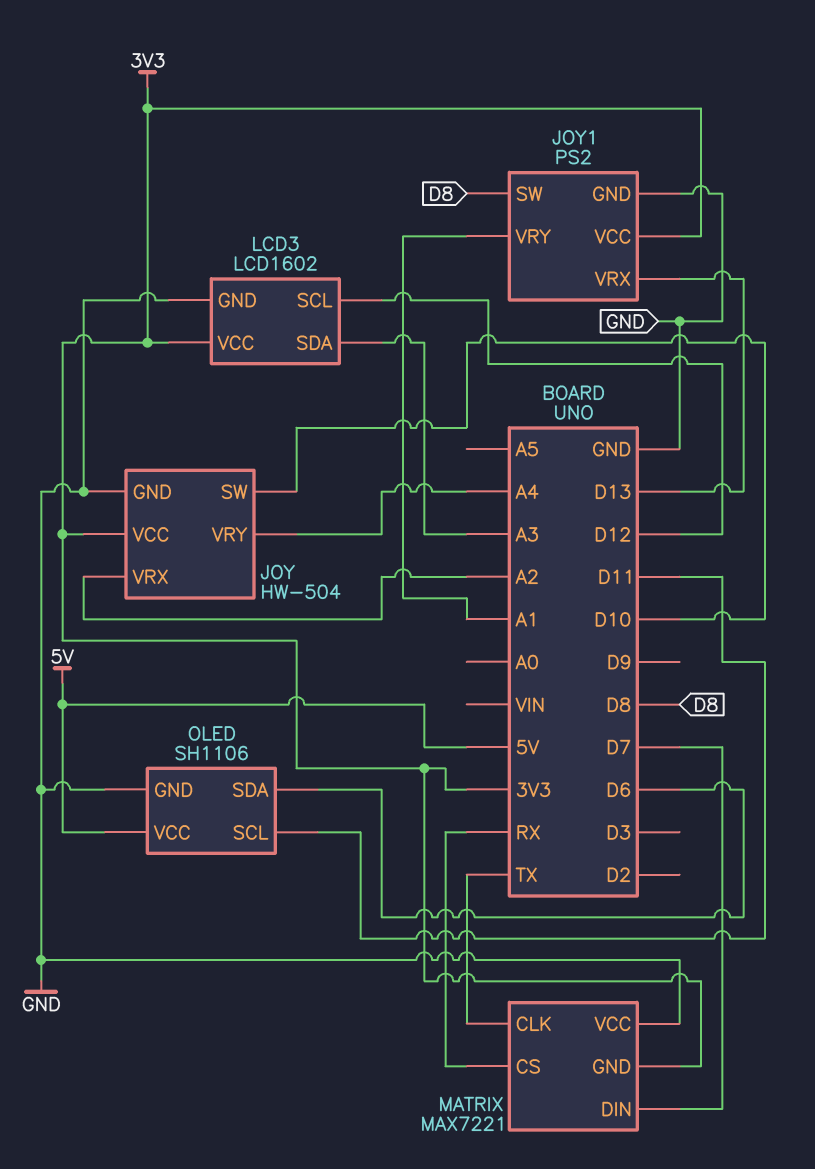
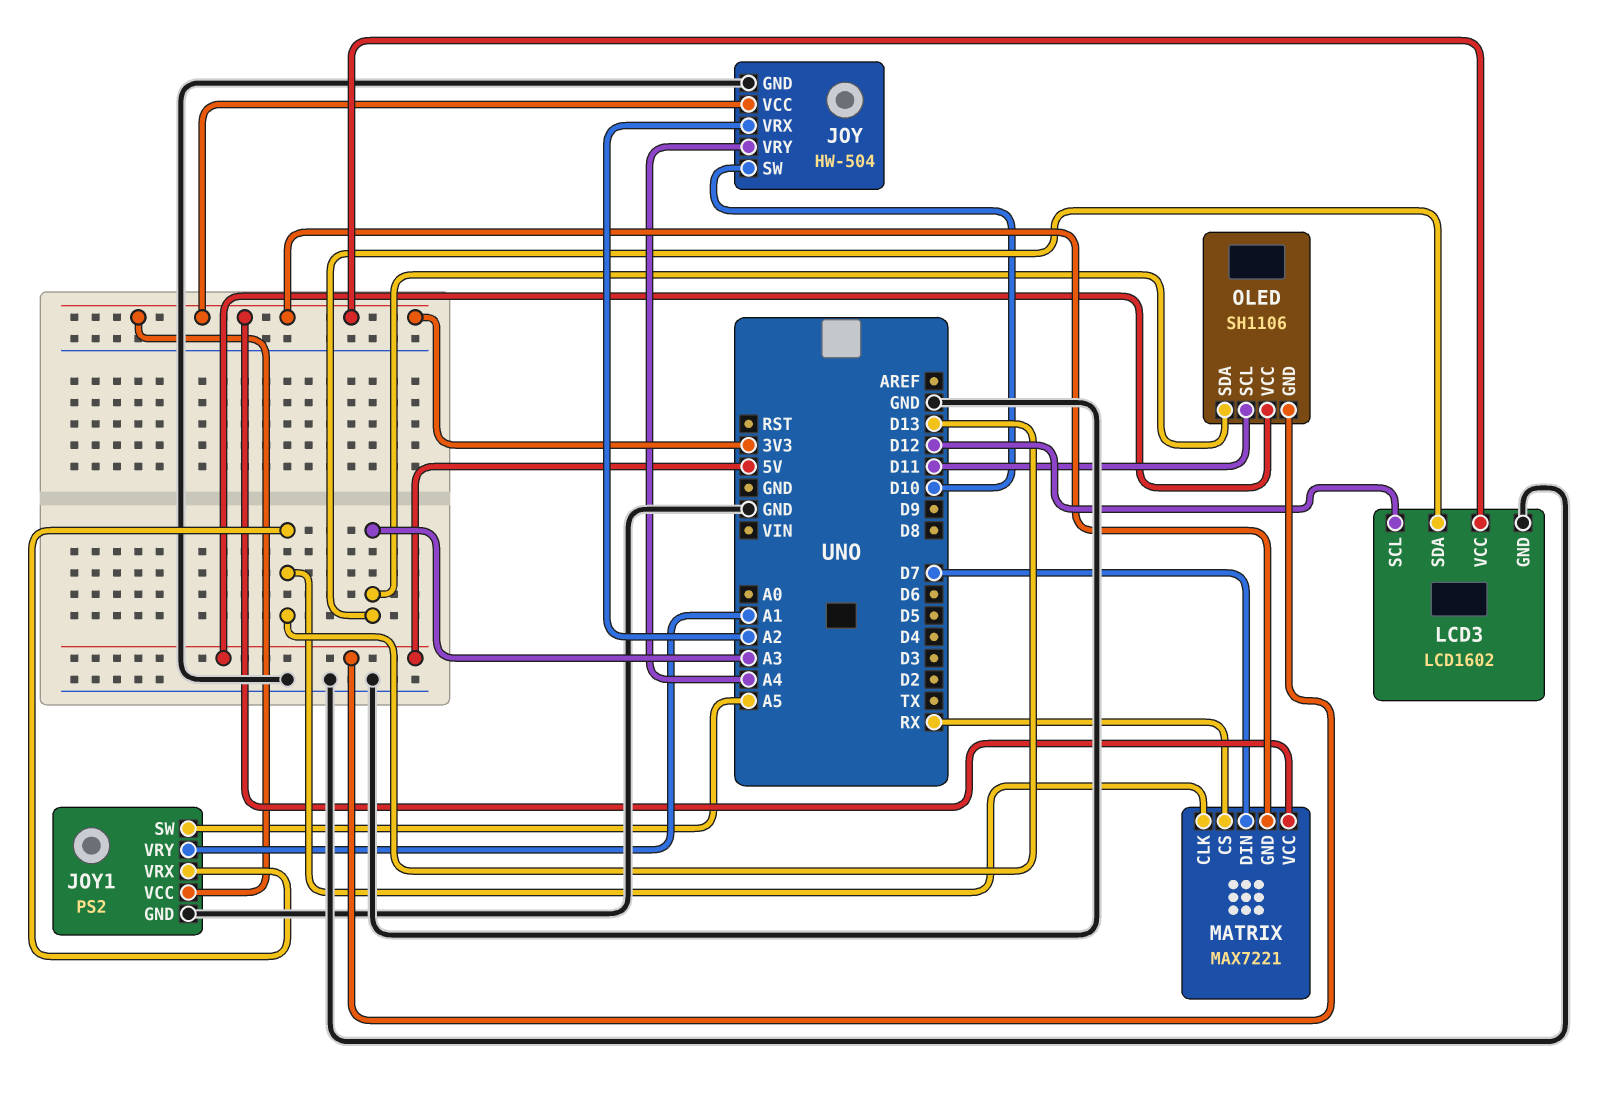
JOY1 pin SW: D8 -> A5
MATRIX pin CLK: TX -> D13
MATRIX pin VCC: GND -> 3V3
OLED pin GND: GND -> 5V
OLED pin SDA: D6 -> A3

